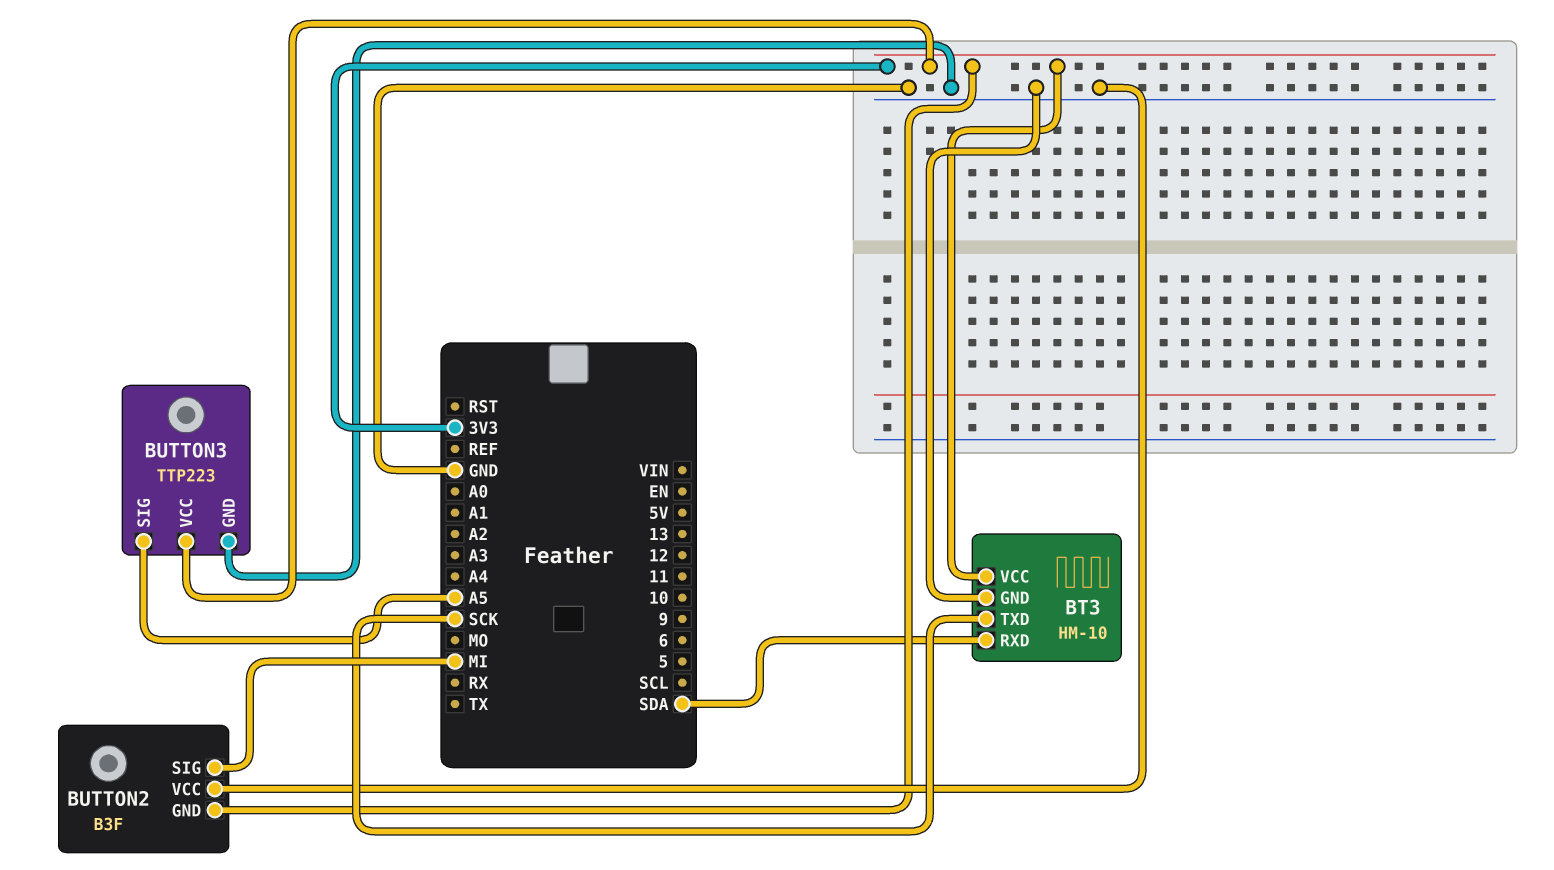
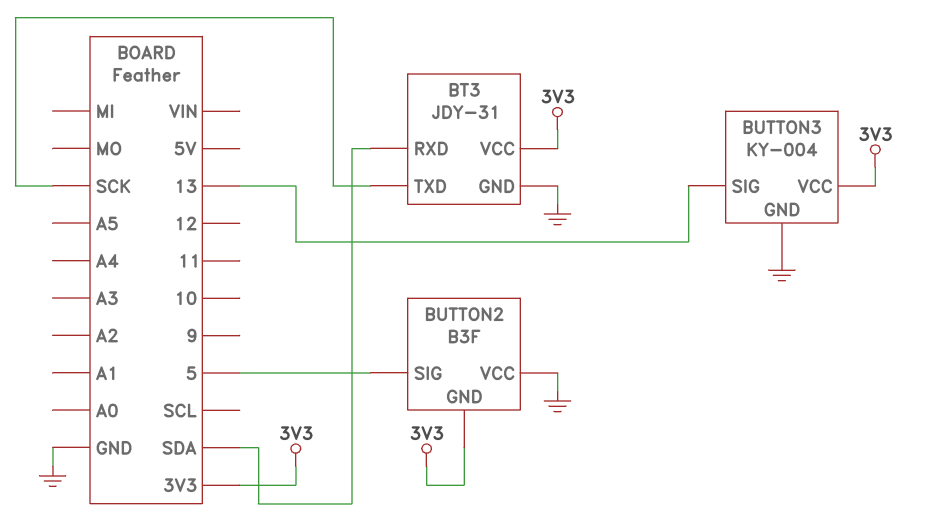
BT3: HM-10 -> JDY-31
BUTTON2 pin SIG: MI -> 5
BUTTON3: TTP223 -> KY-004
BUTTON3 pin SIG: A5 -> 13

